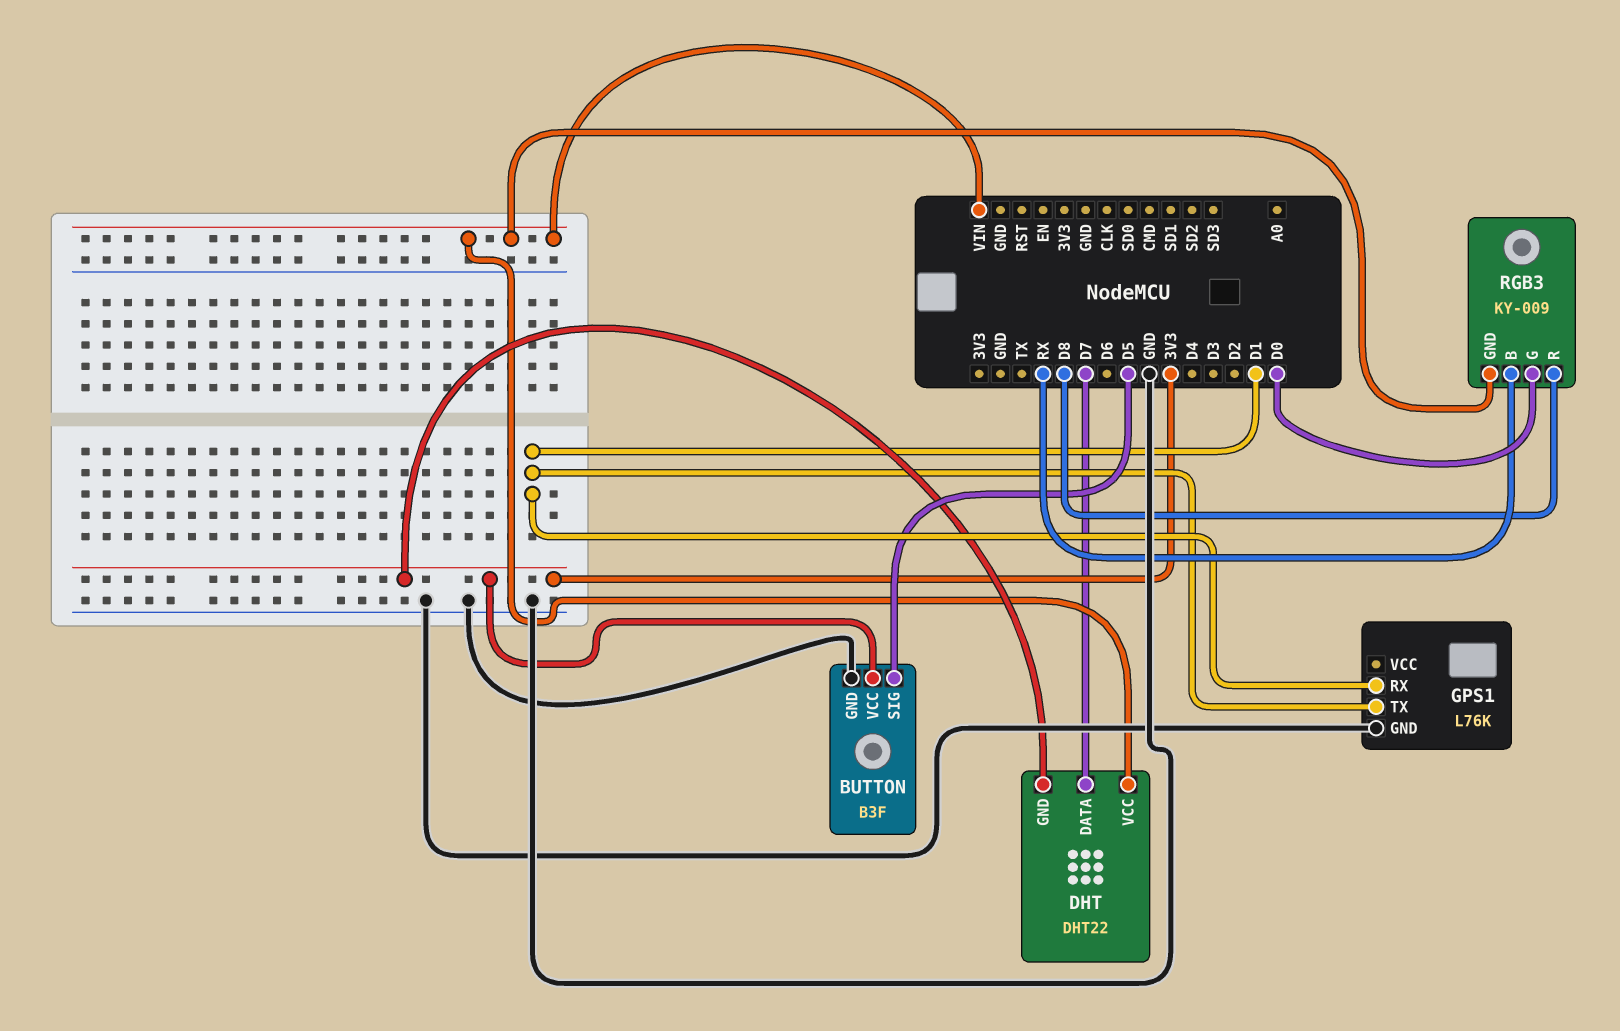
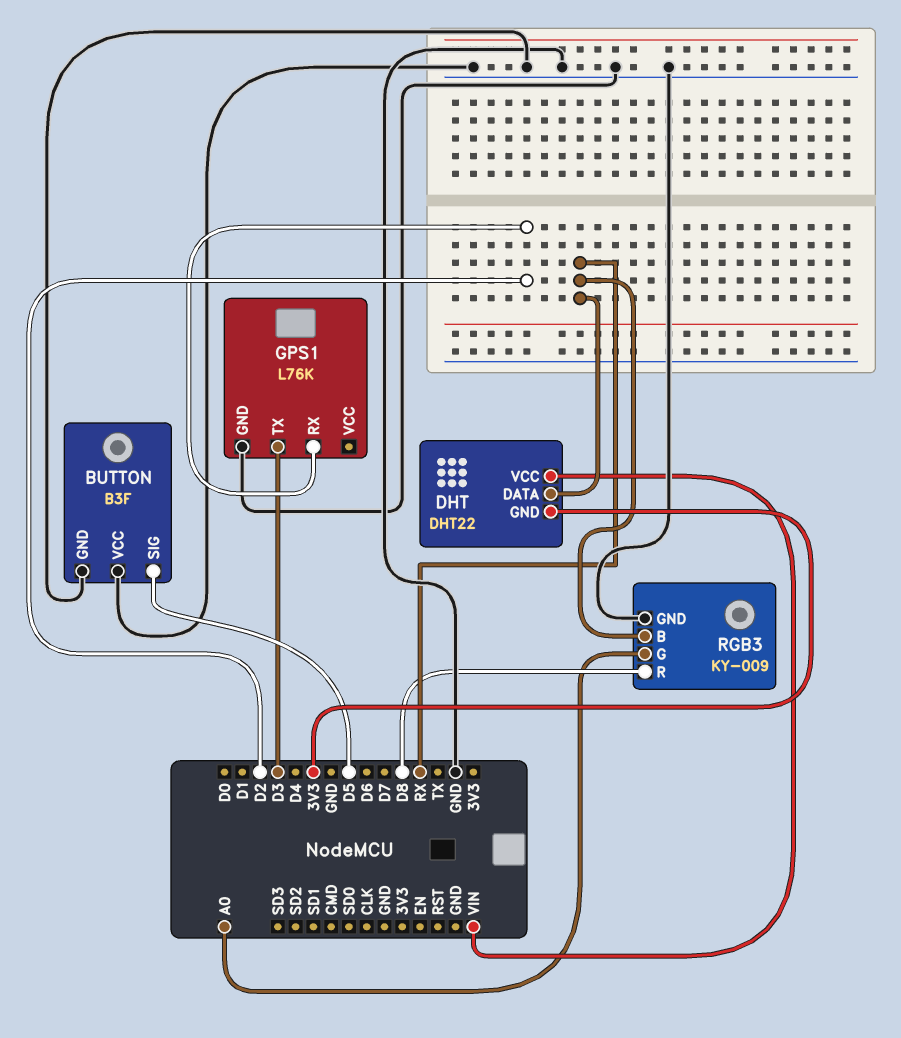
BUTTON pin VCC: 3V3 -> GND
DHT pin DATA: D7 -> RX
GPS1 pin RX: D1 -> D2
GPS1 pin TX: D1 -> D3
RGB3 pin G: D0 -> A0
RGB3 pin GND: VIN -> GND

